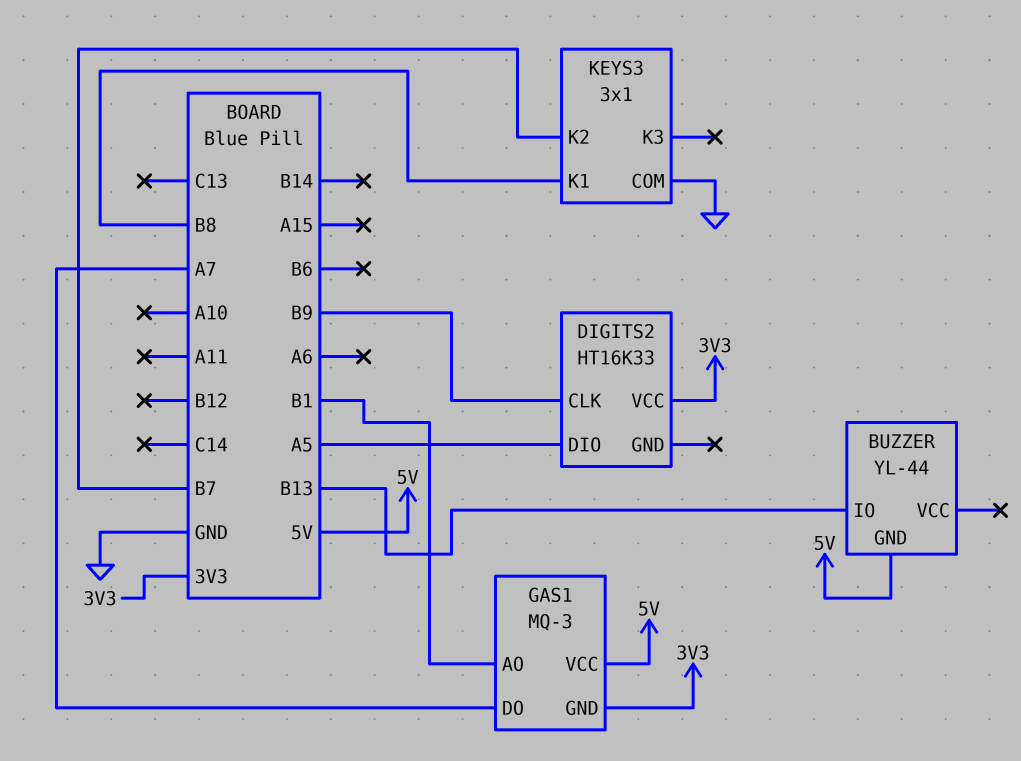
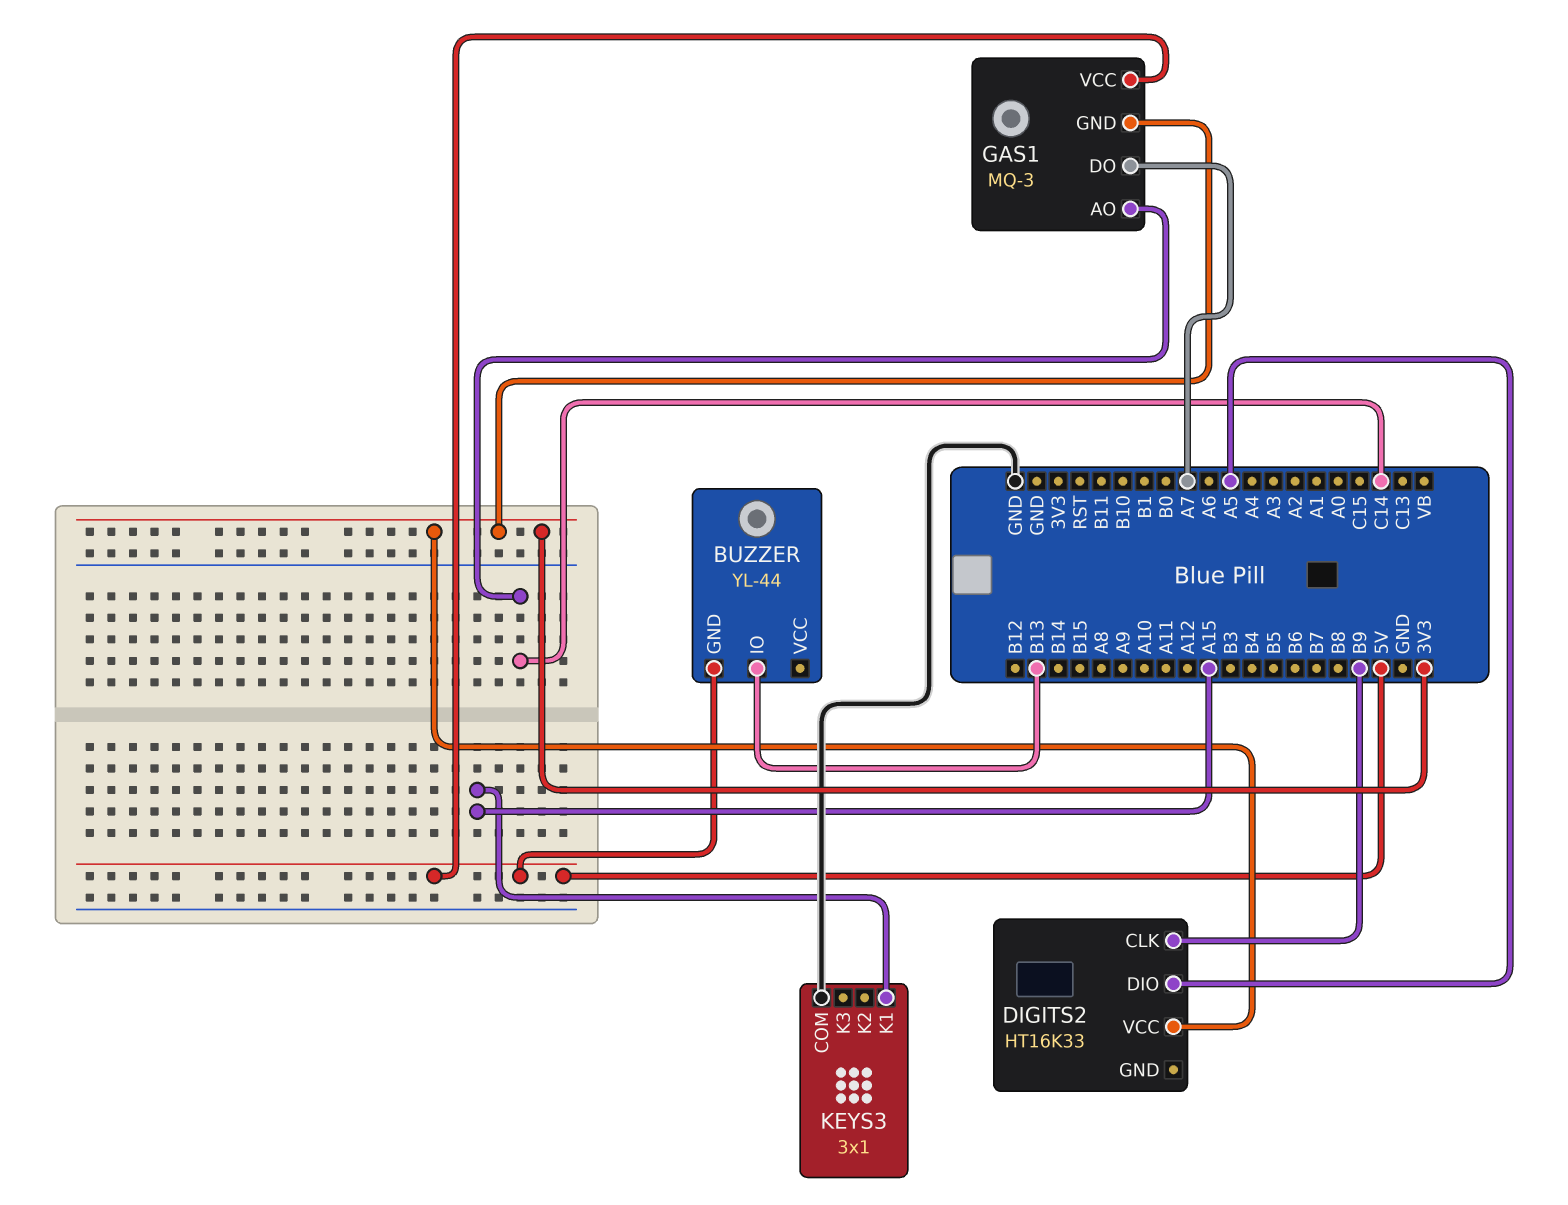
GAS1 pin AO: B1 -> C14
KEYS3 pin K1: B8 -> A15
KEYS3 pin K2: B7 -> none

